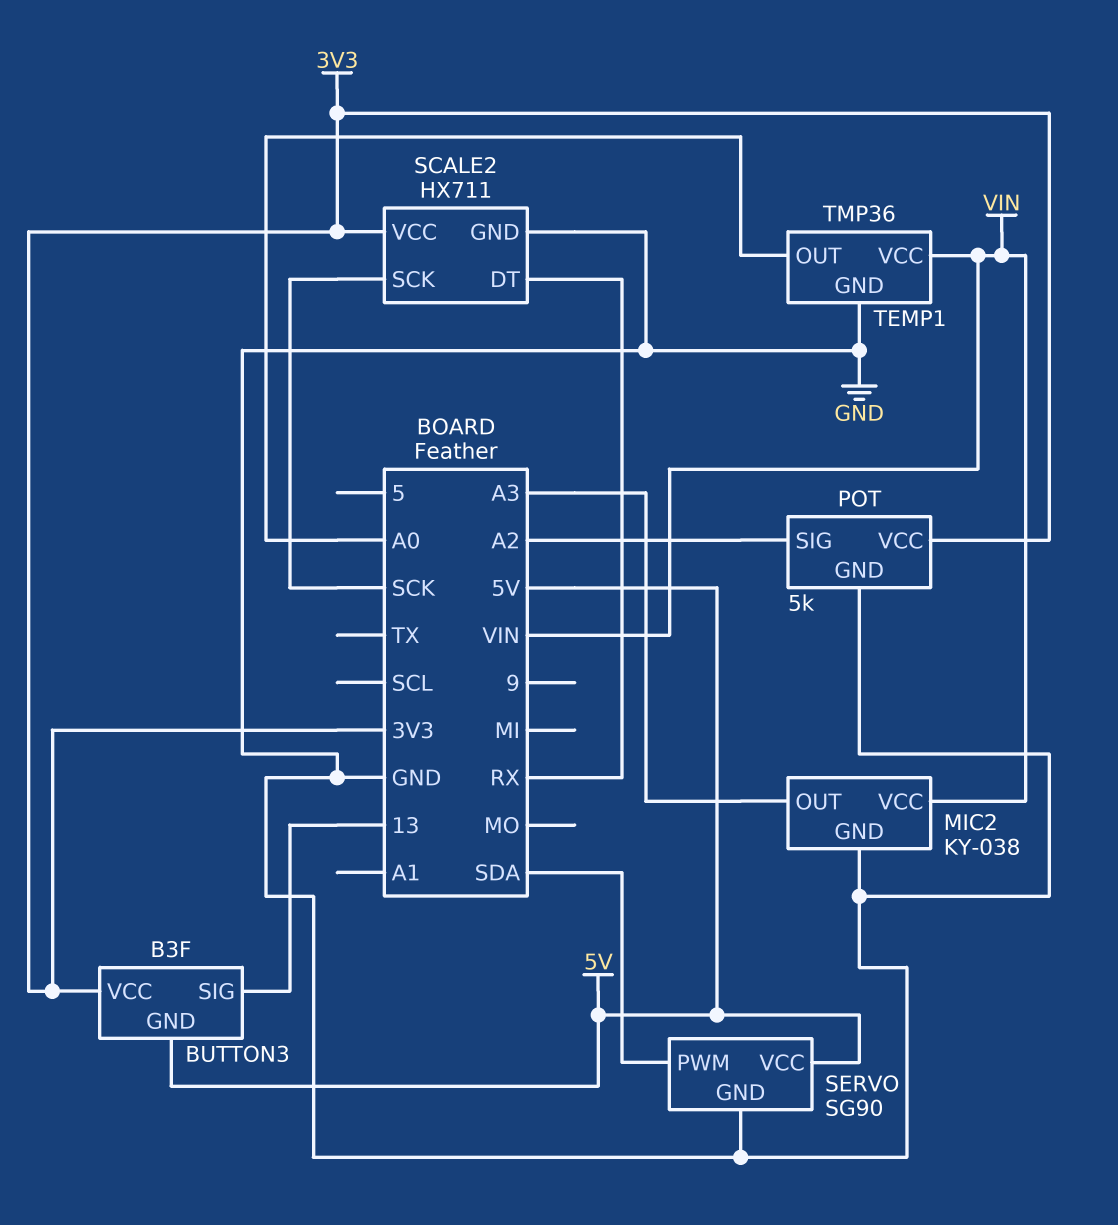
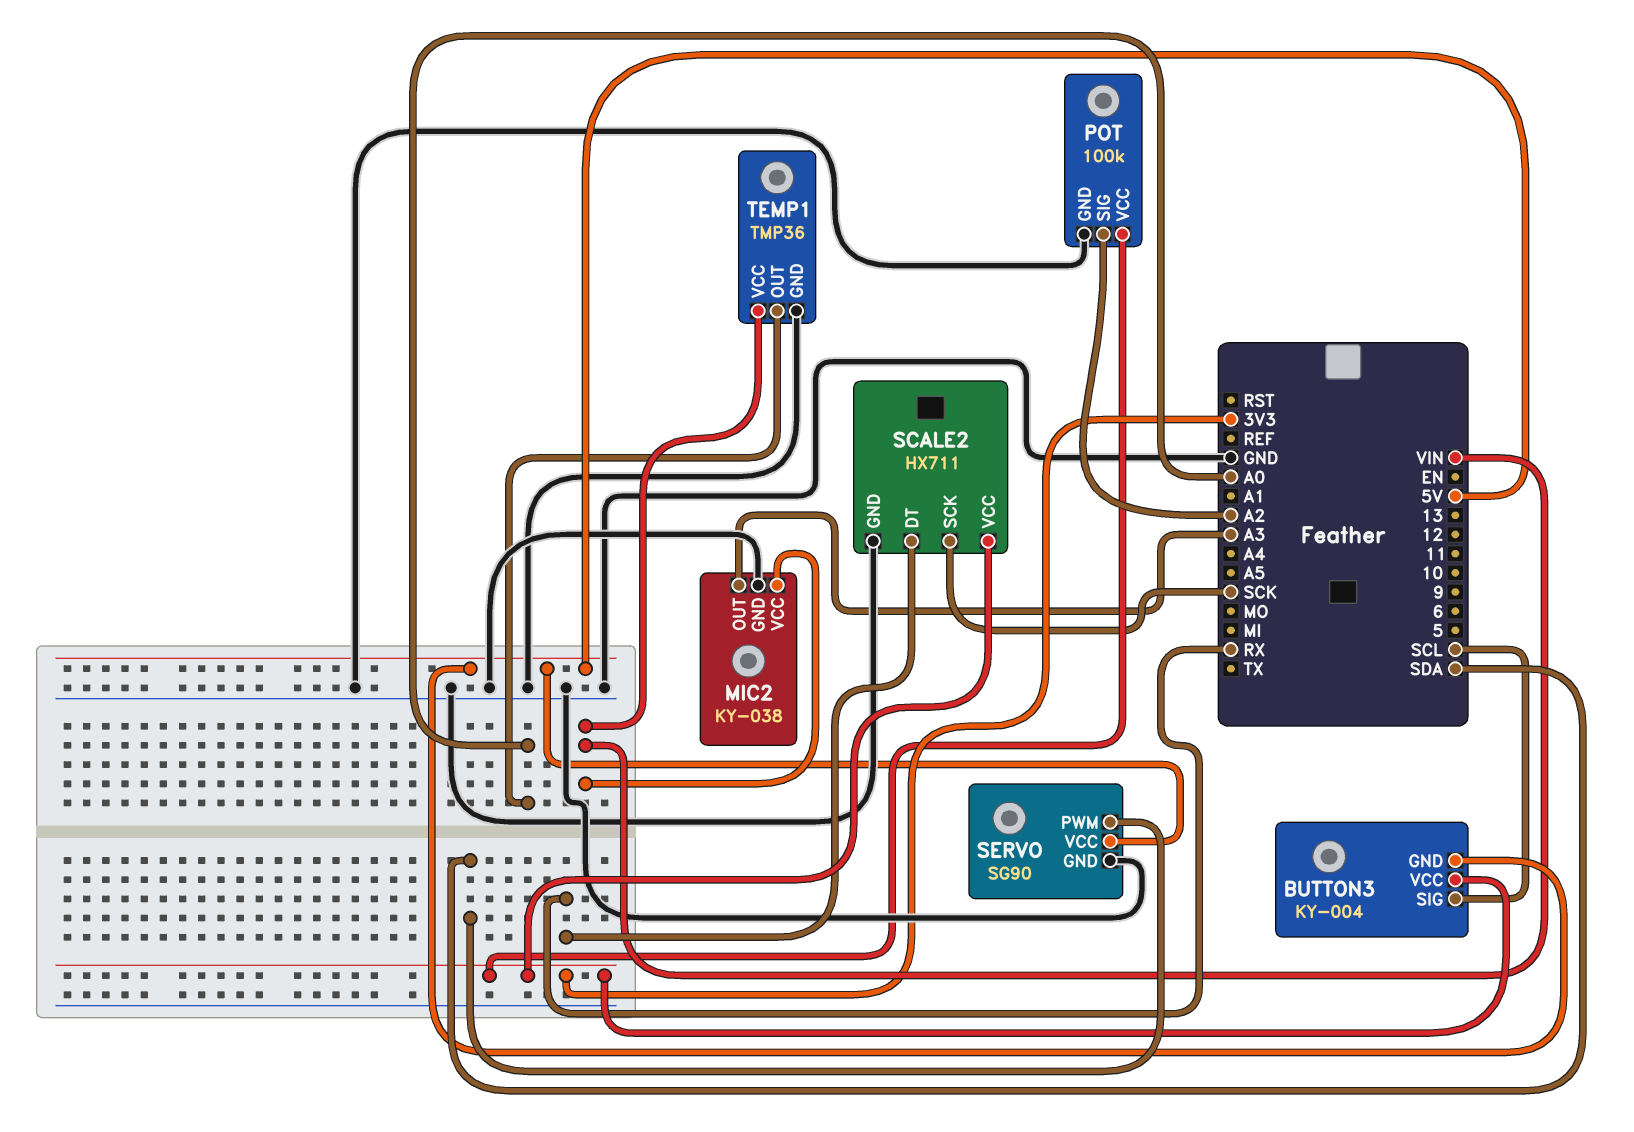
BUTTON3: B3F -> KY-004
BUTTON3 pin SIG: 13 -> SCL
POT: 5k -> 100k

